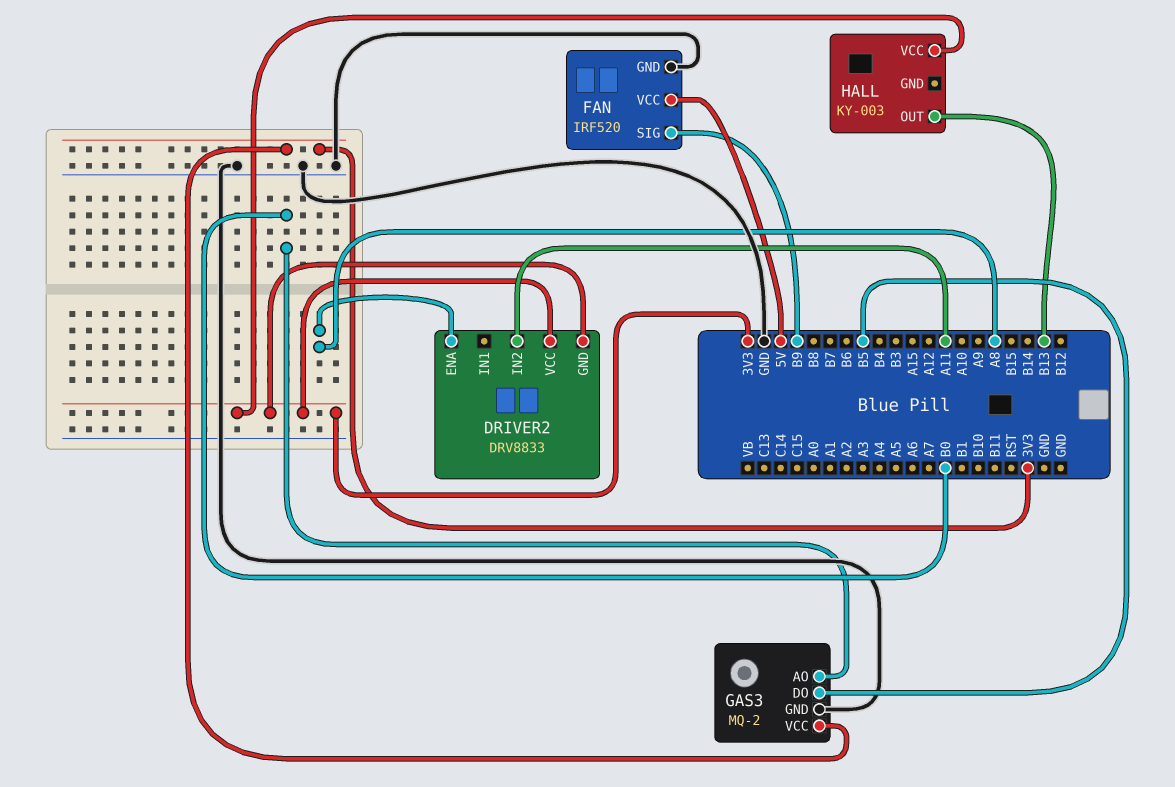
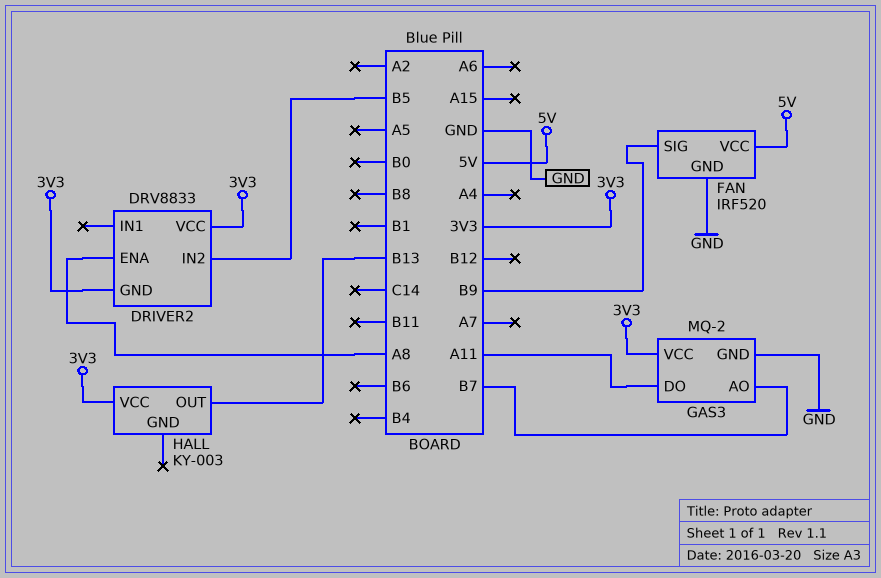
DRIVER2 pin IN2: A11 -> B5
GAS3 pin AO: B0 -> B7
GAS3 pin DO: B5 -> A11

